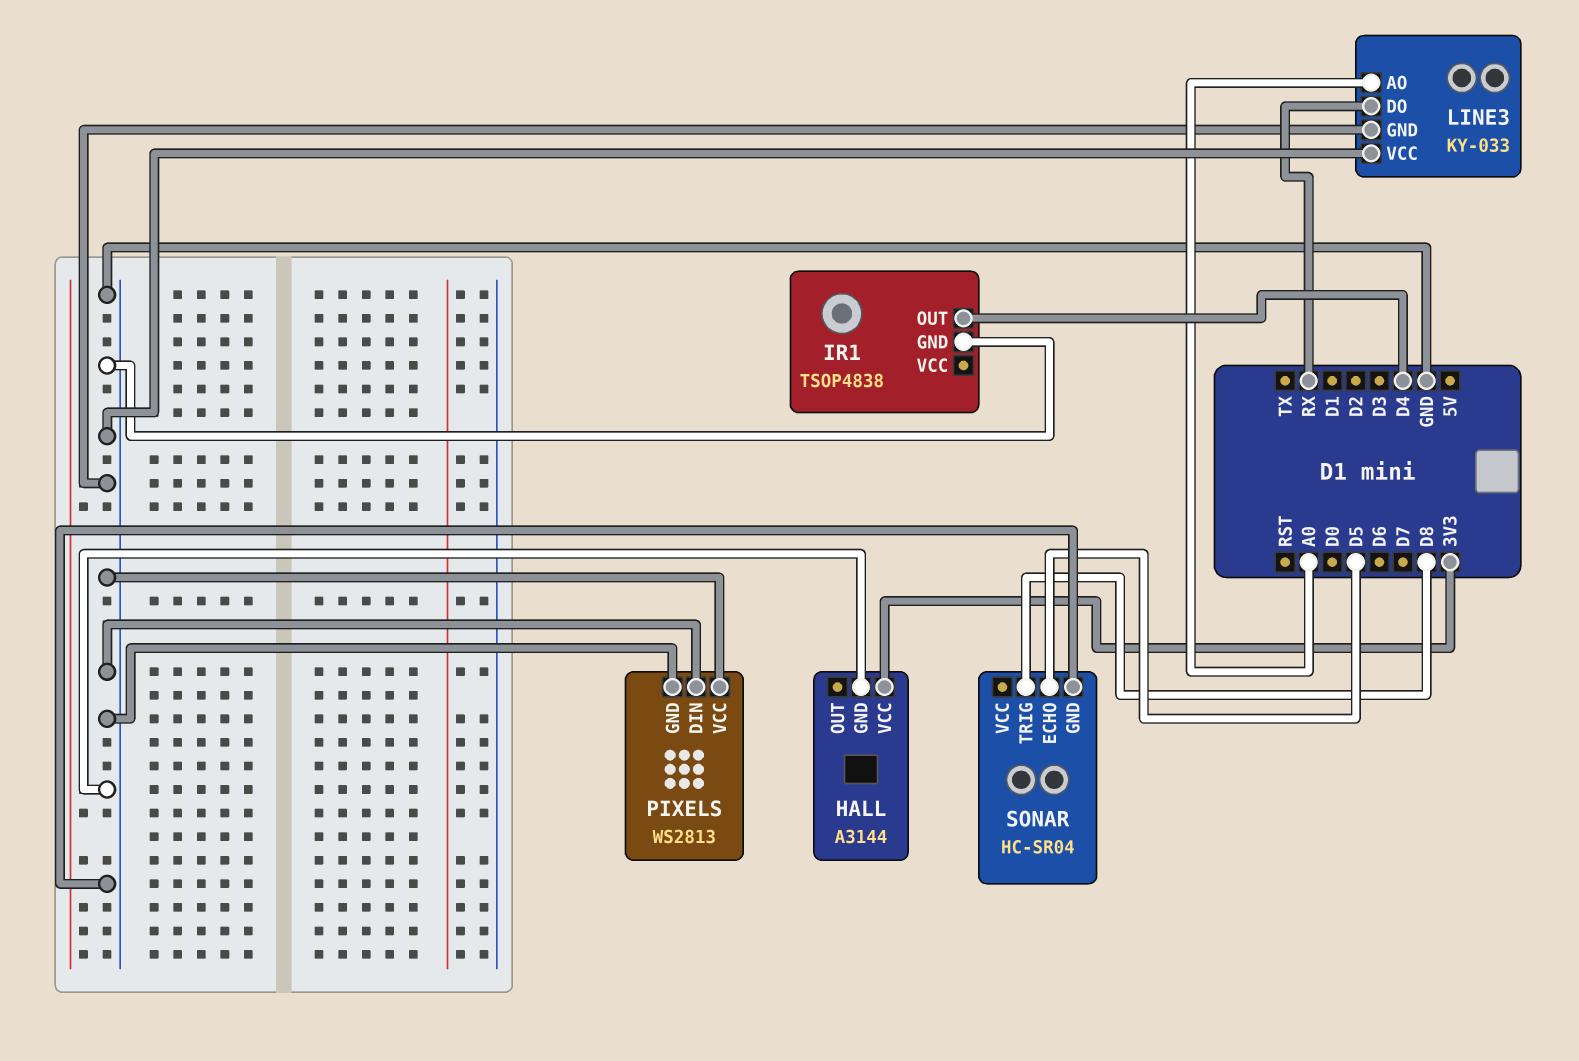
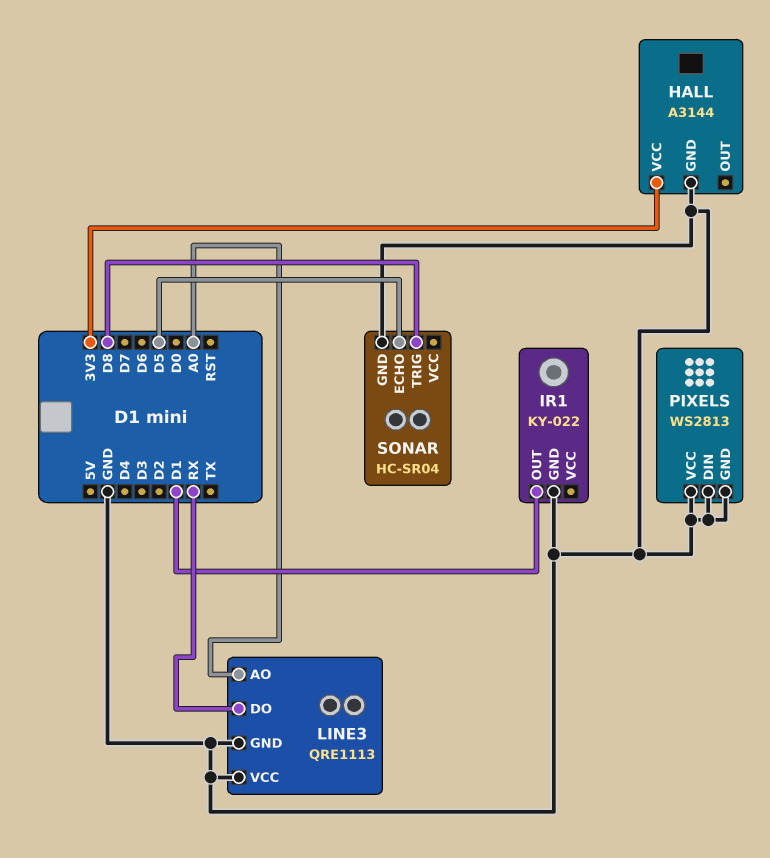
IR1: TSOP4838 -> KY-022
IR1 pin OUT: D4 -> D1
LINE3: KY-033 -> QRE1113

